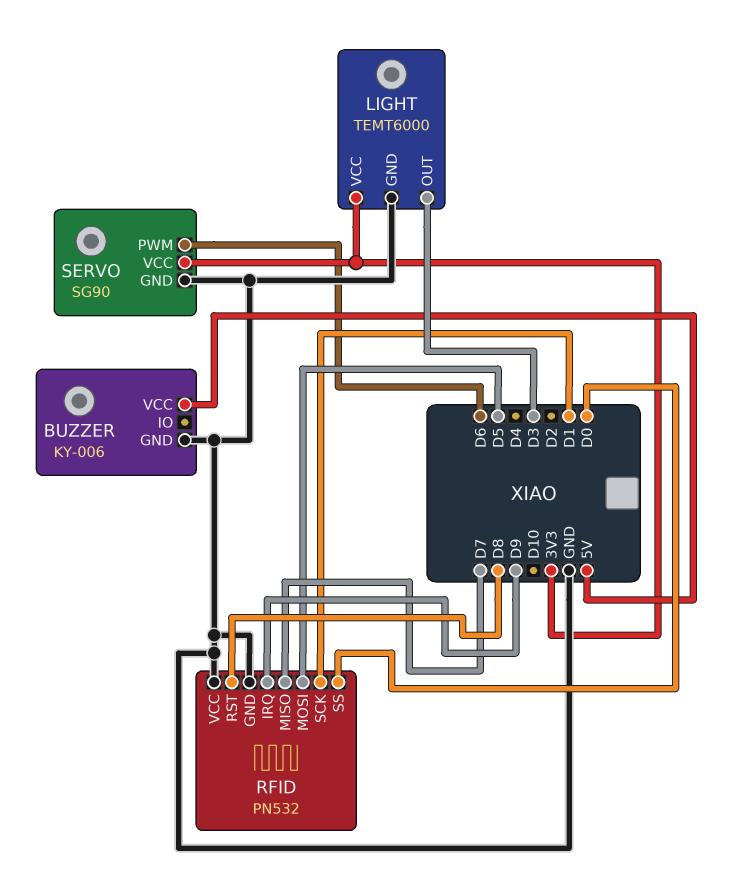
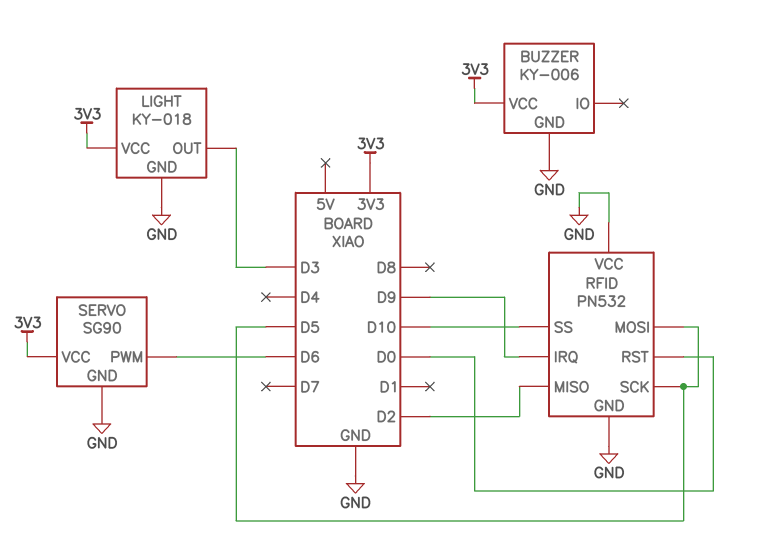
BUZZER pin VCC: 5V -> 3V3
LIGHT: TEMT6000 -> KY-018
RFID pin MISO: D7 -> D2
RFID pin RST: D8 -> D0
RFID pin SCK: D1 -> D5
RFID pin SS: D0 -> D10

